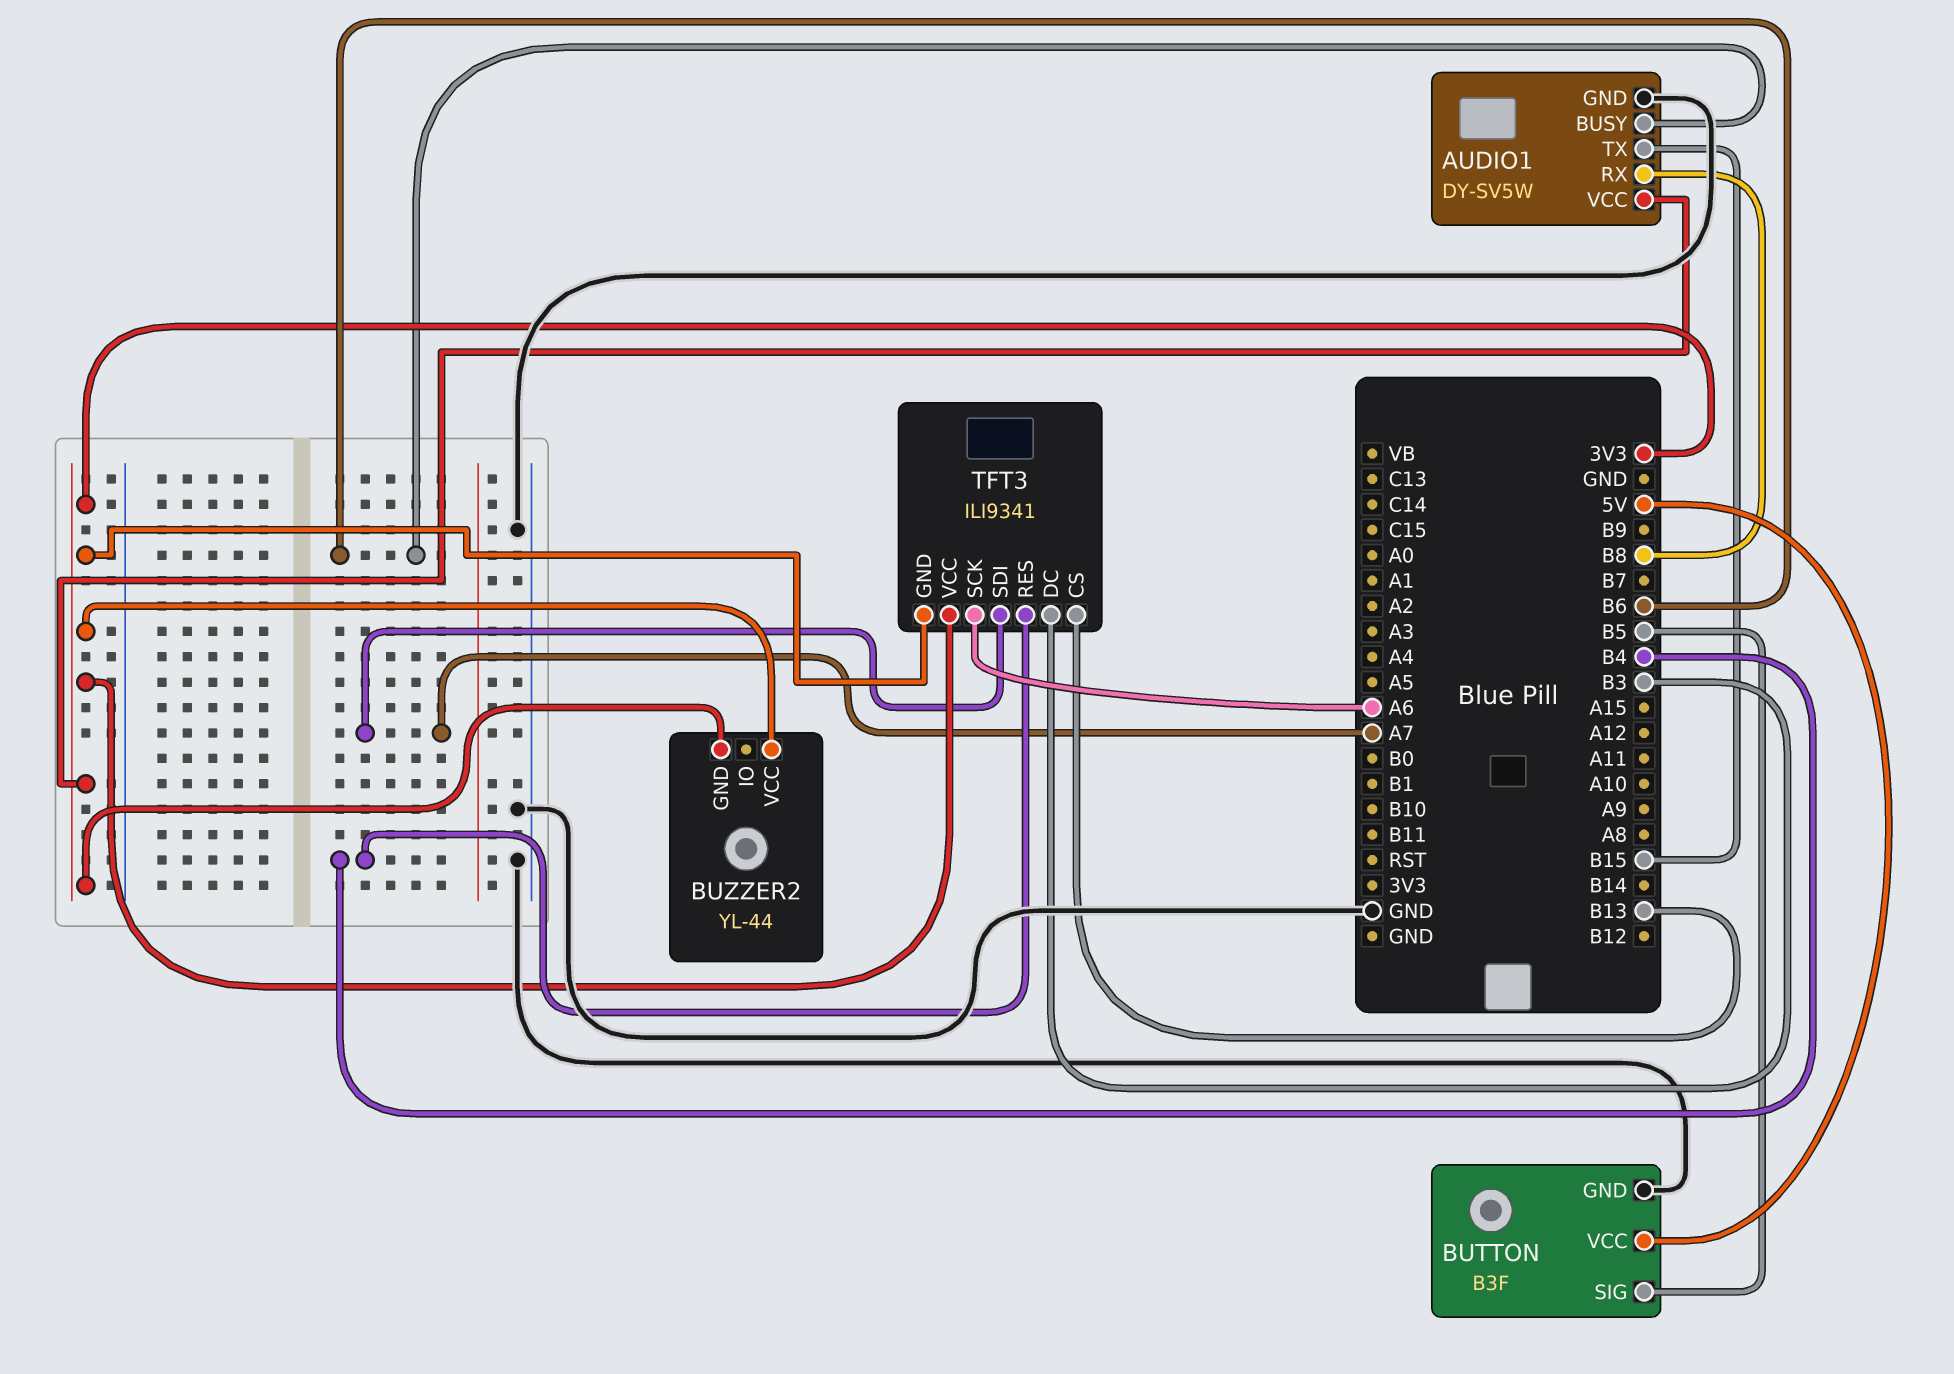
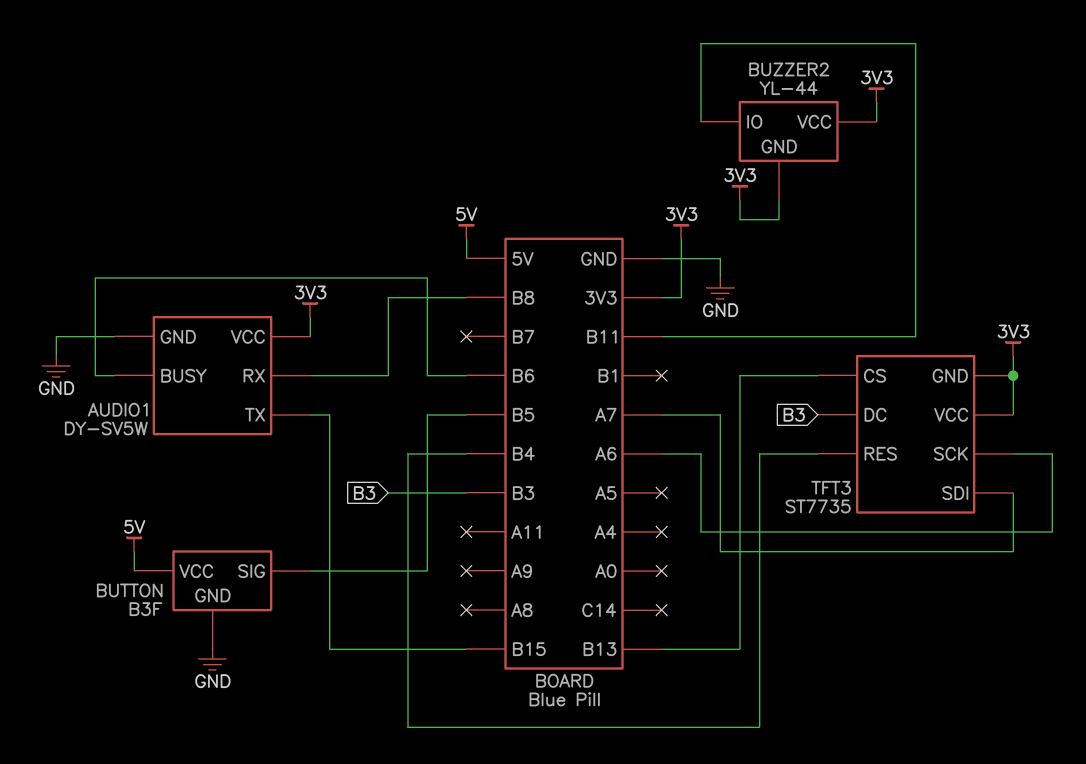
BUZZER2 pin IO: none -> B11
TFT3: ILI9341 -> ST7735

